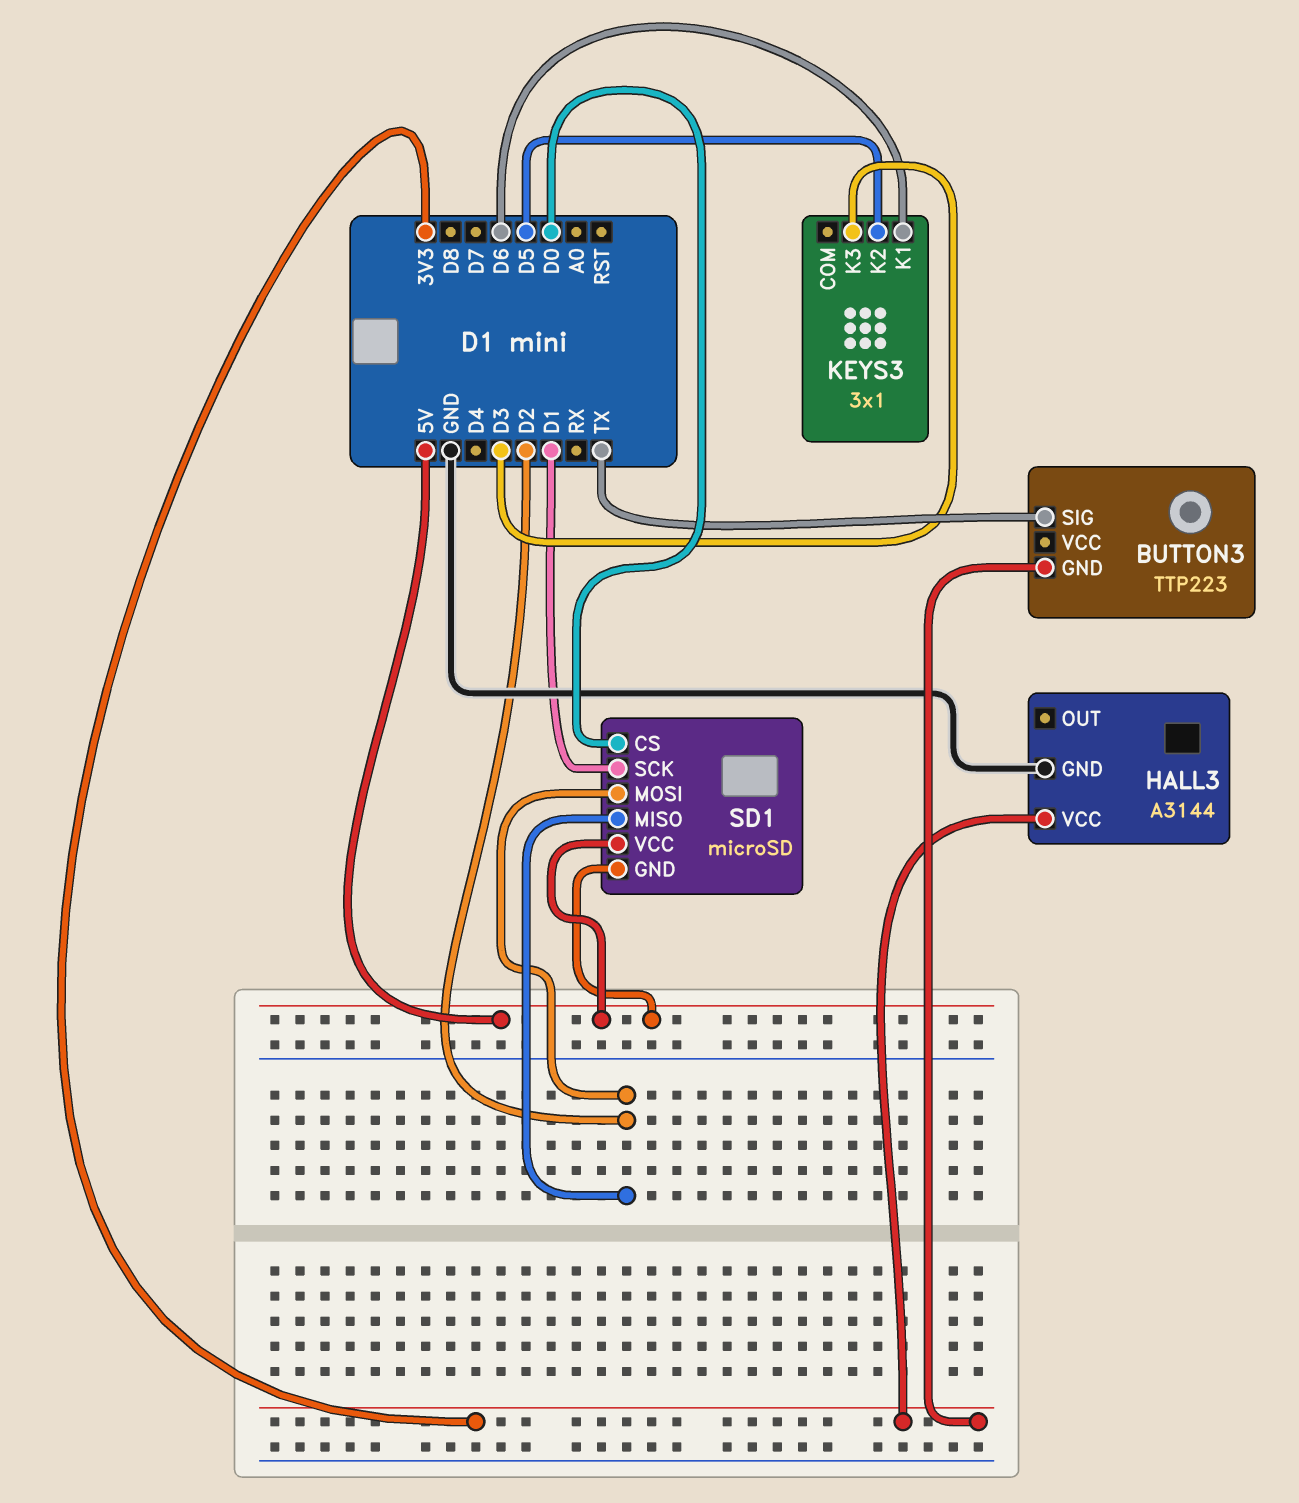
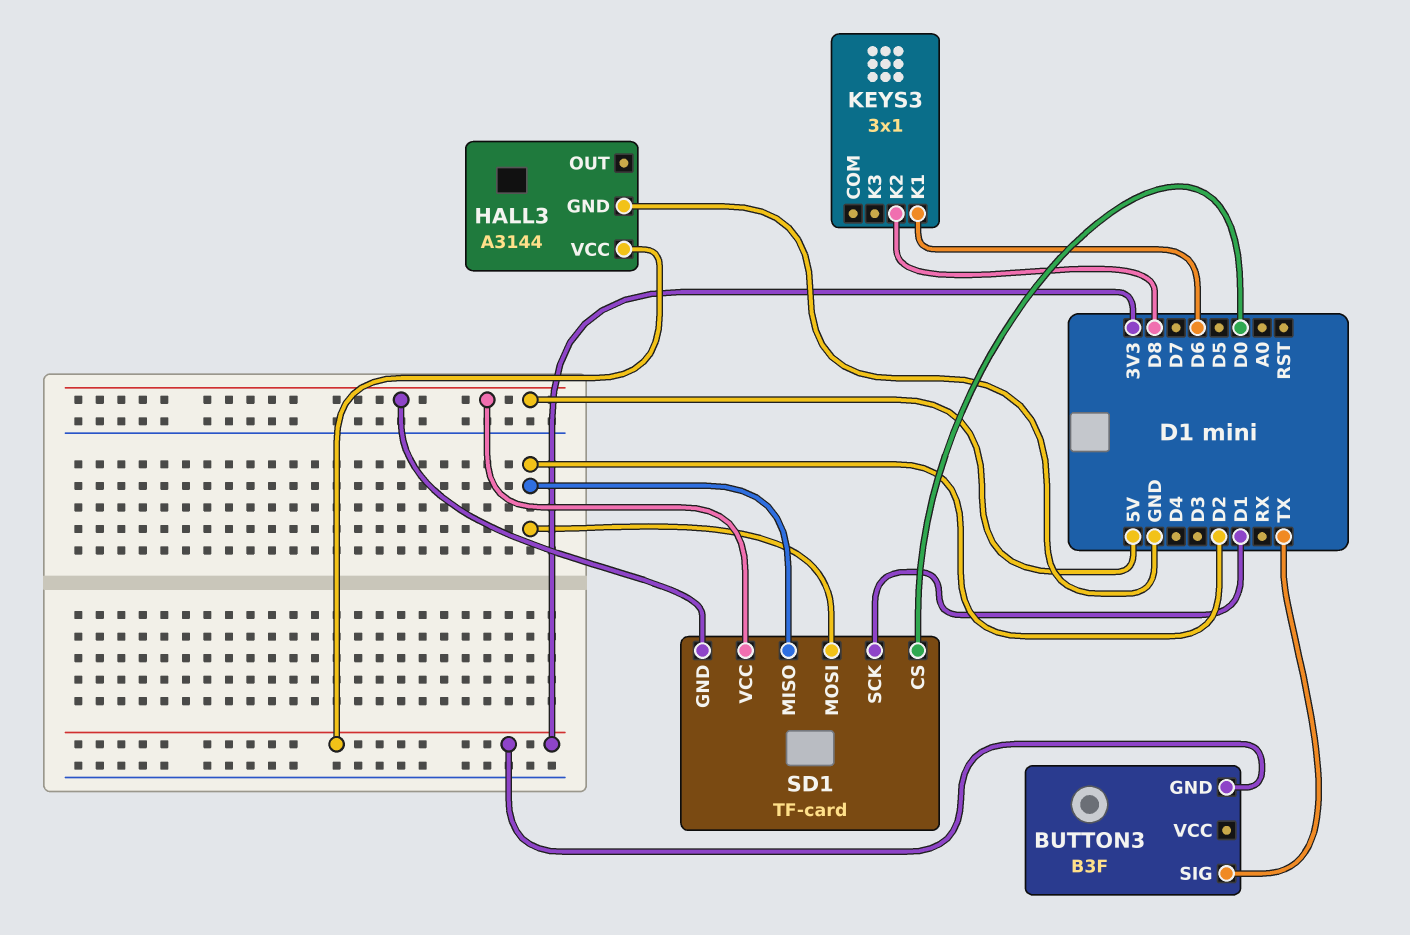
BUTTON3: TTP223 -> B3F
KEYS3 pin K2: D5 -> D8
KEYS3 pin K3: D3 -> none
SD1: microSD -> TF-card

